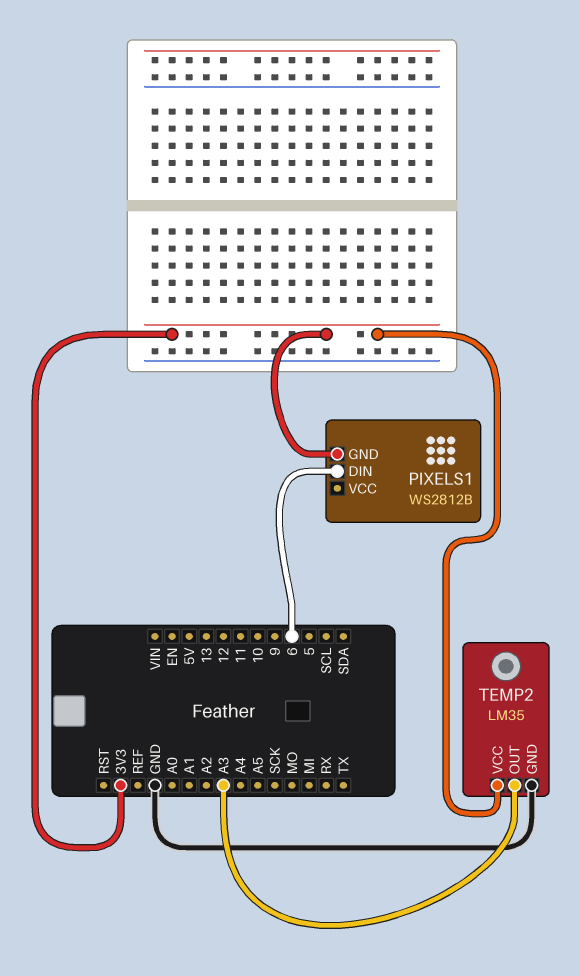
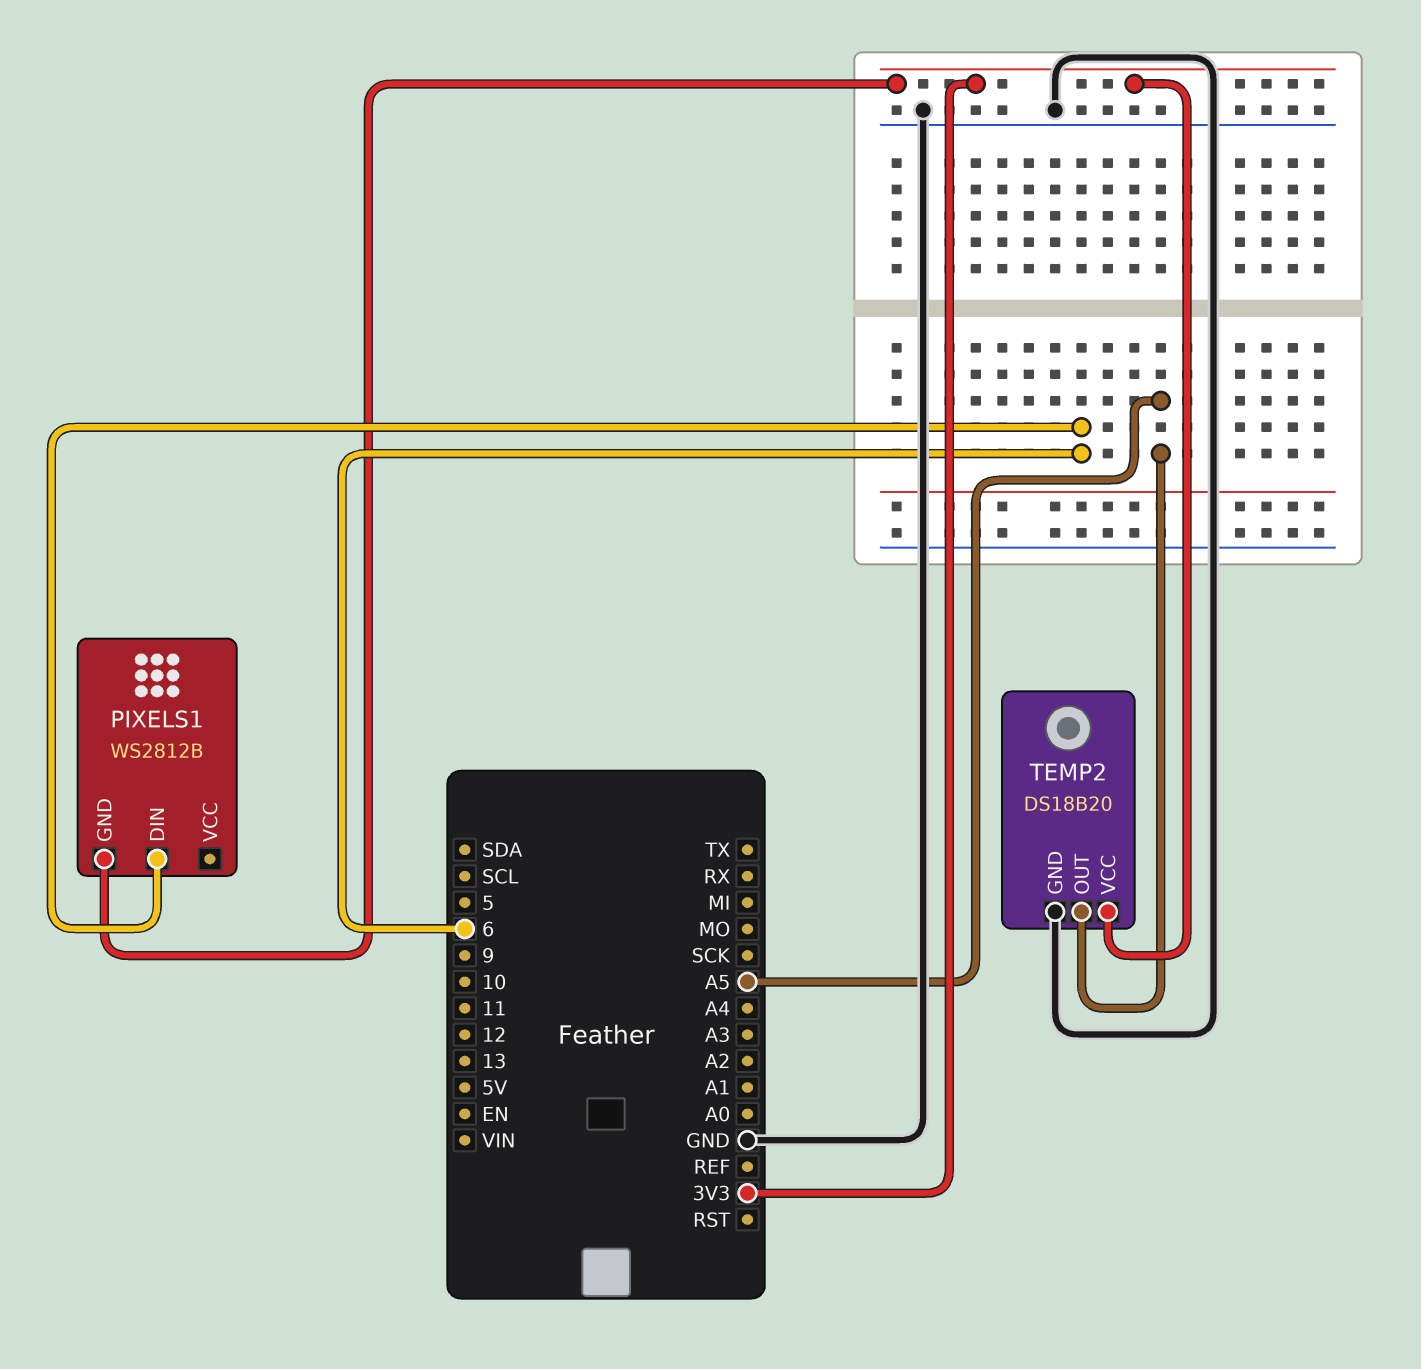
TEMP2: LM35 -> DS18B20
TEMP2 pin OUT: A3 -> A5

